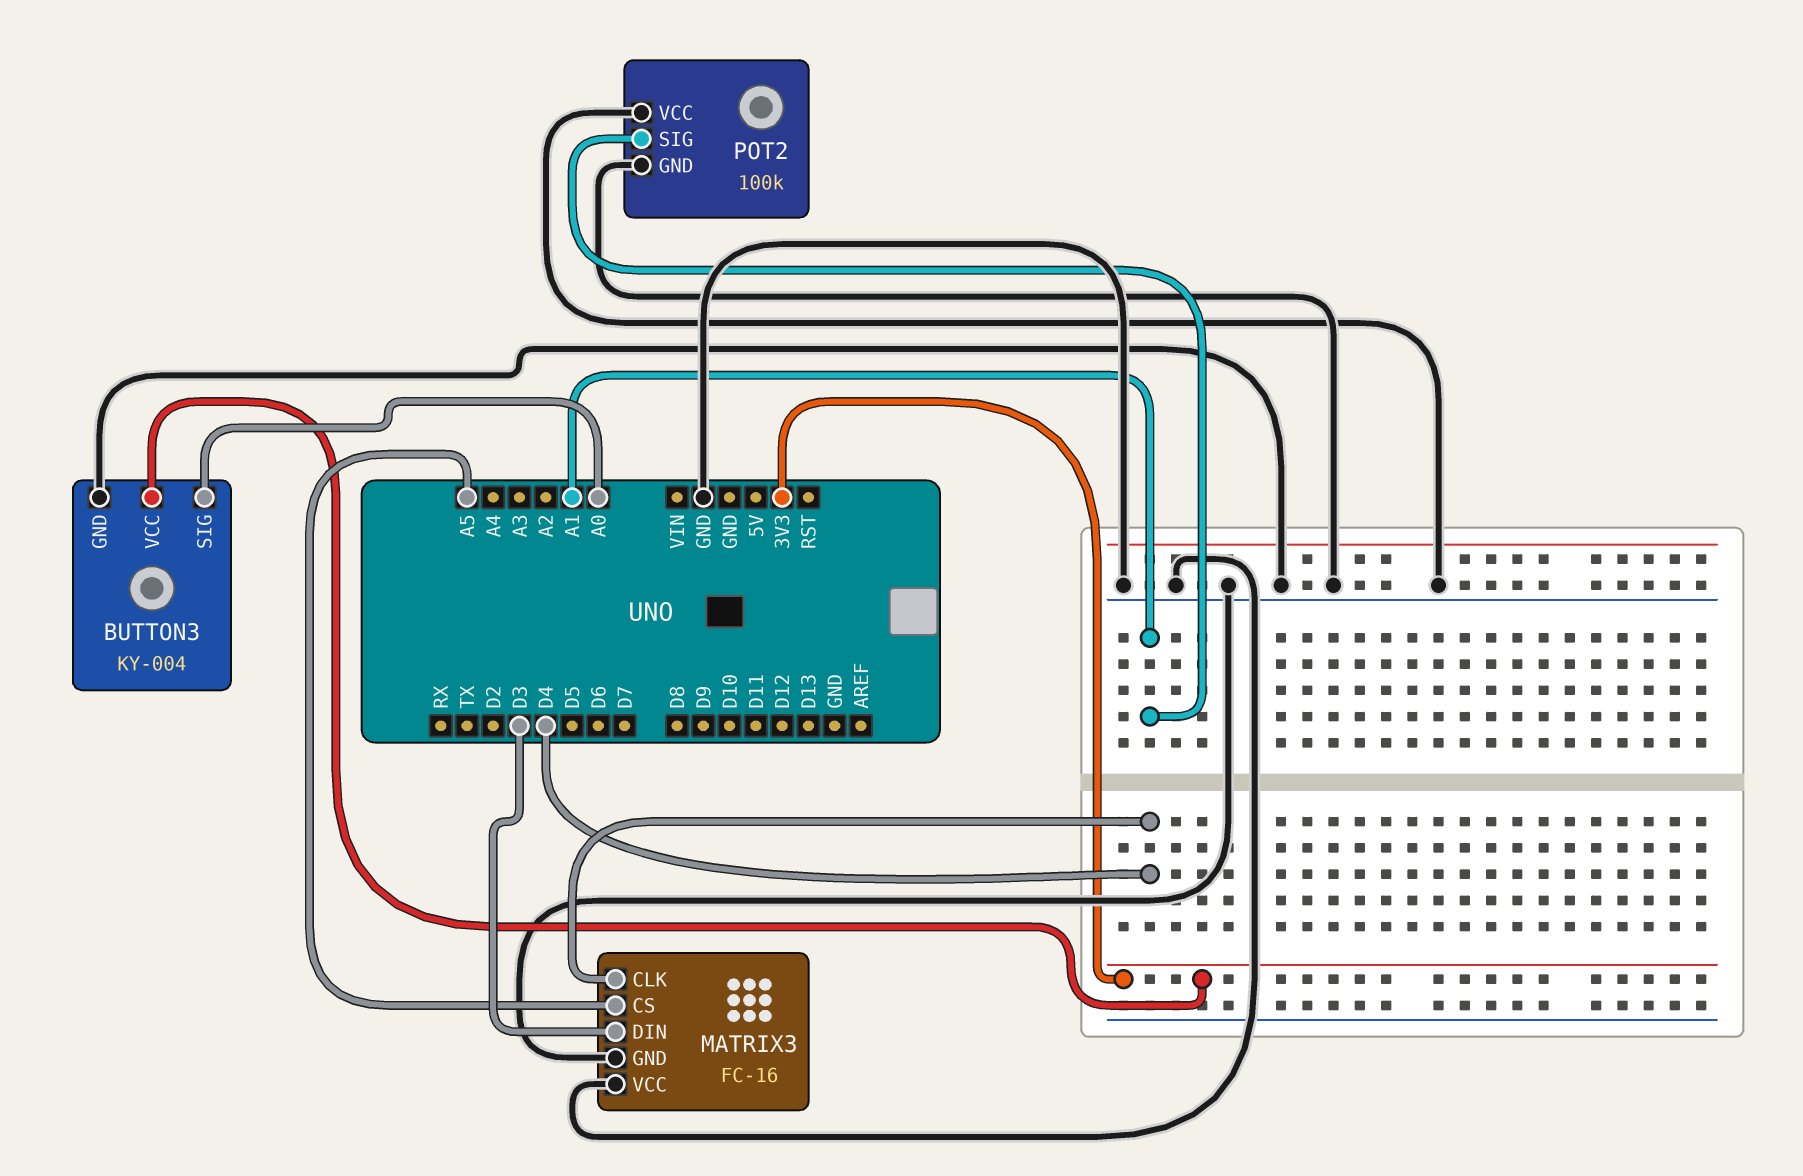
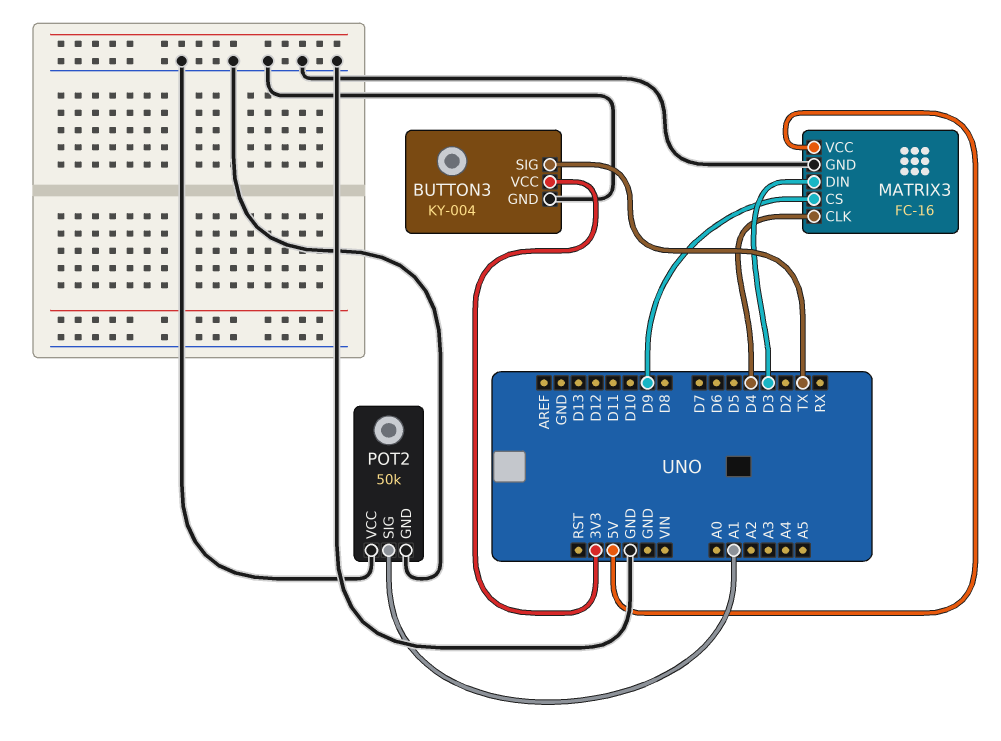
BUTTON3 pin SIG: A0 -> TX
MATRIX3 pin CS: A5 -> D9
MATRIX3 pin VCC: GND -> 5V
POT2: 100k -> 50k

